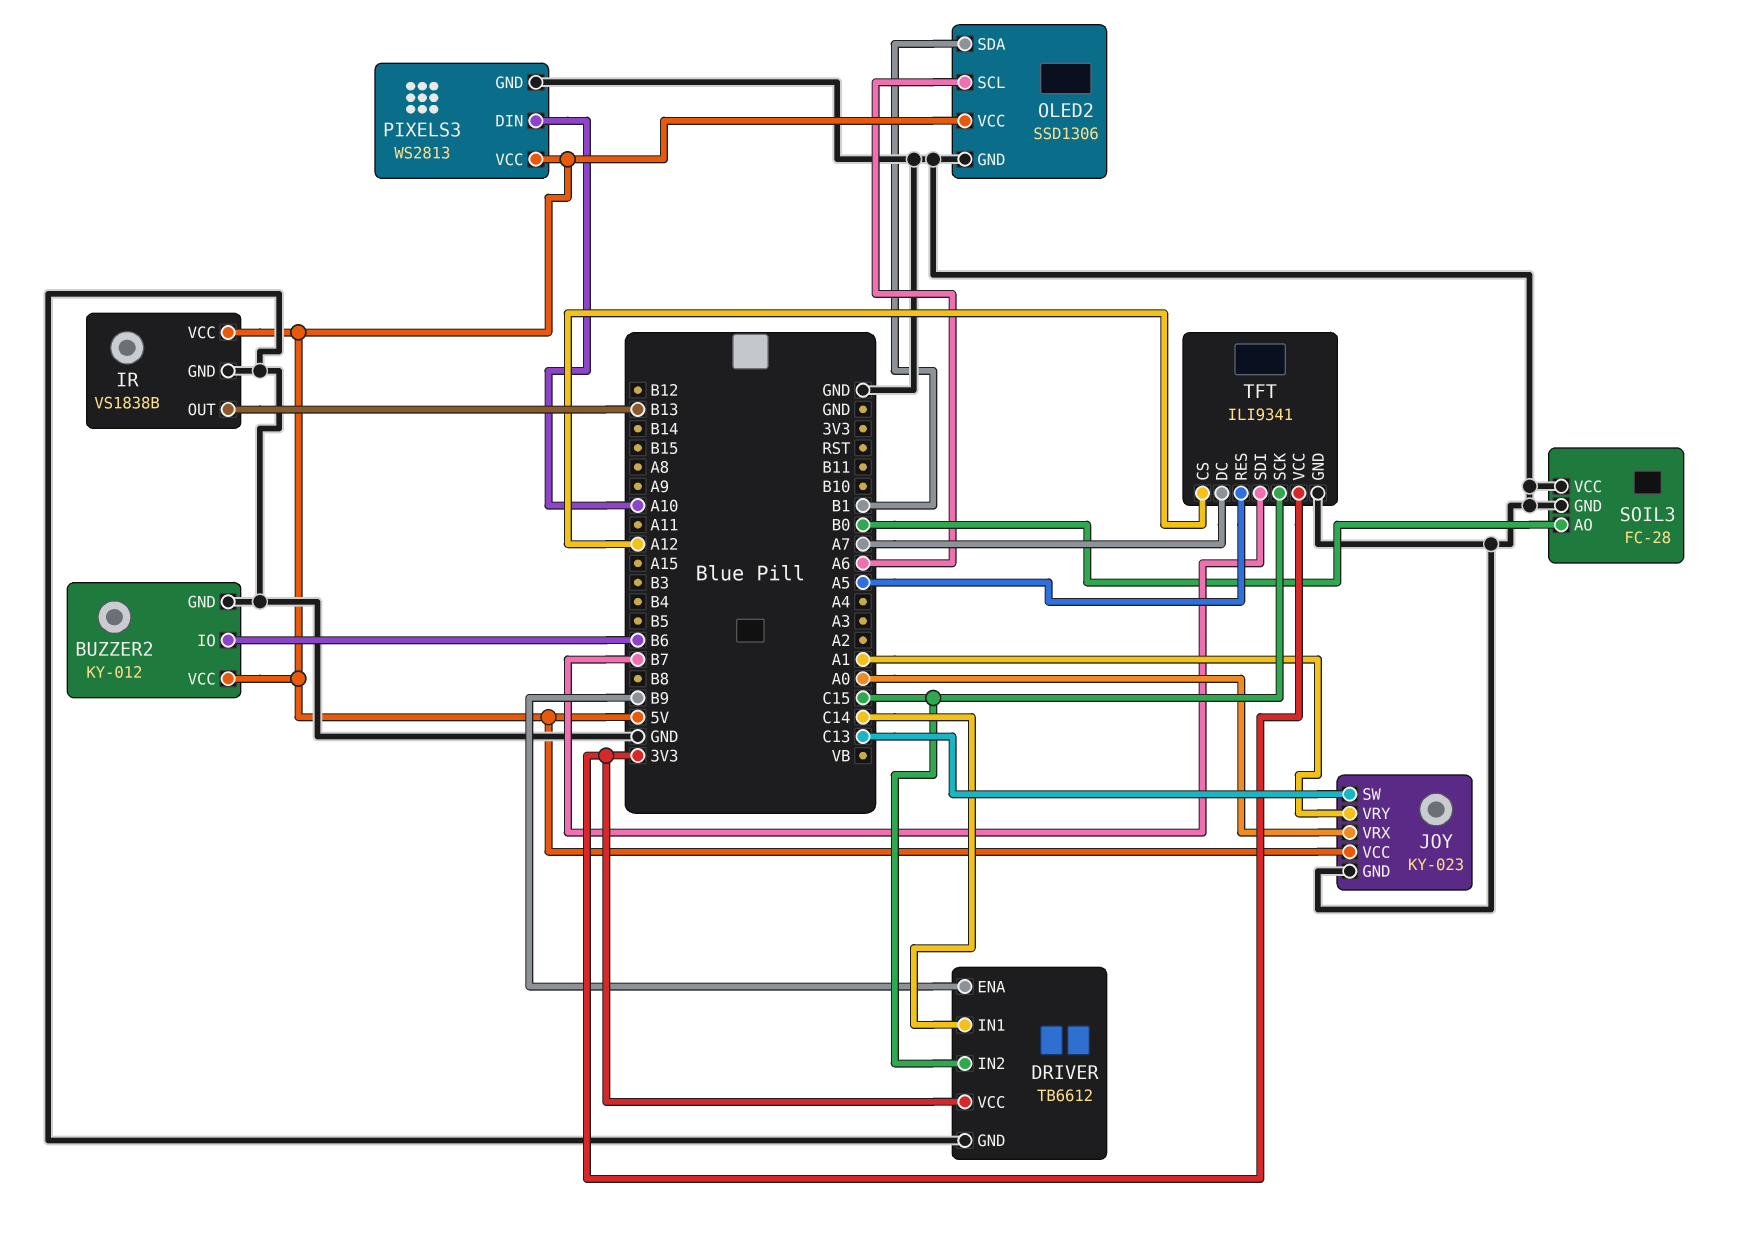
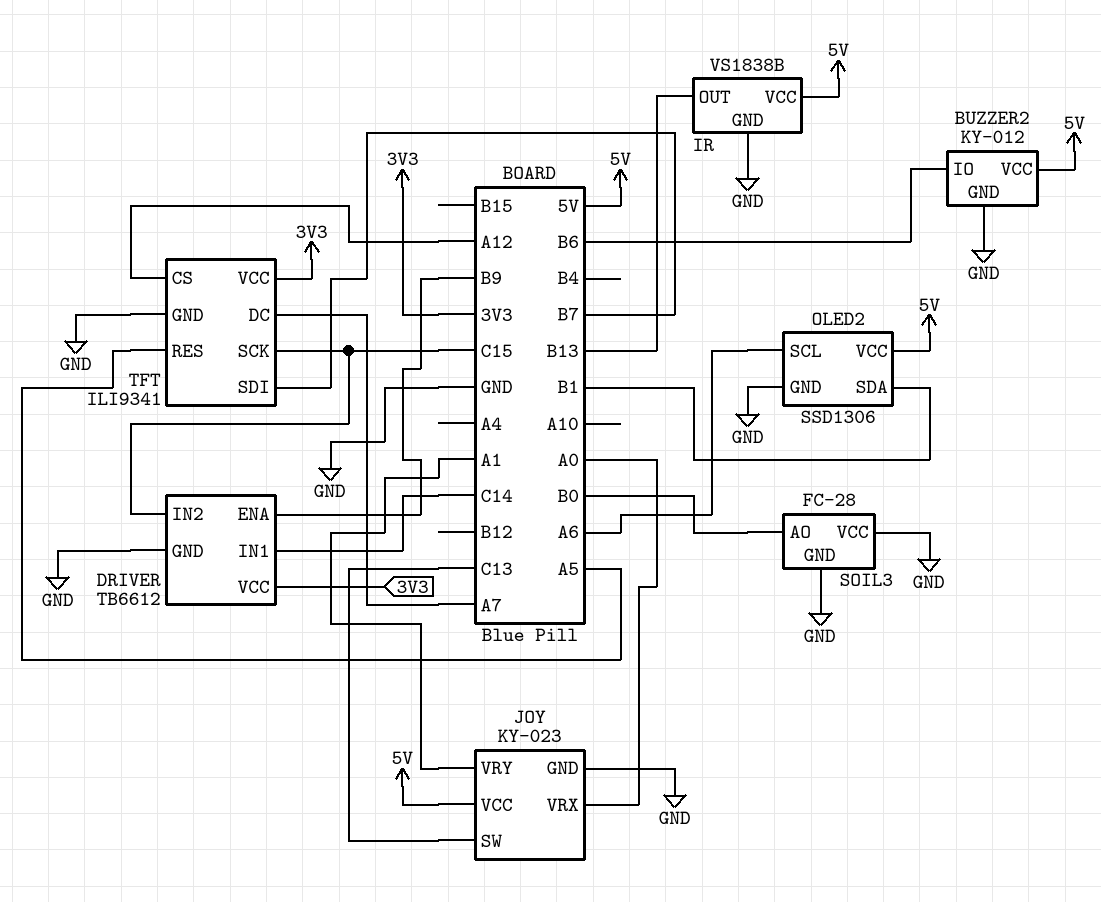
PIXELS3: WS2813 -> none
PIXELS3 pin DIN: A10 -> none
PIXELS3 pin GND: GND -> none
PIXELS3 pin VCC: 5V -> none

